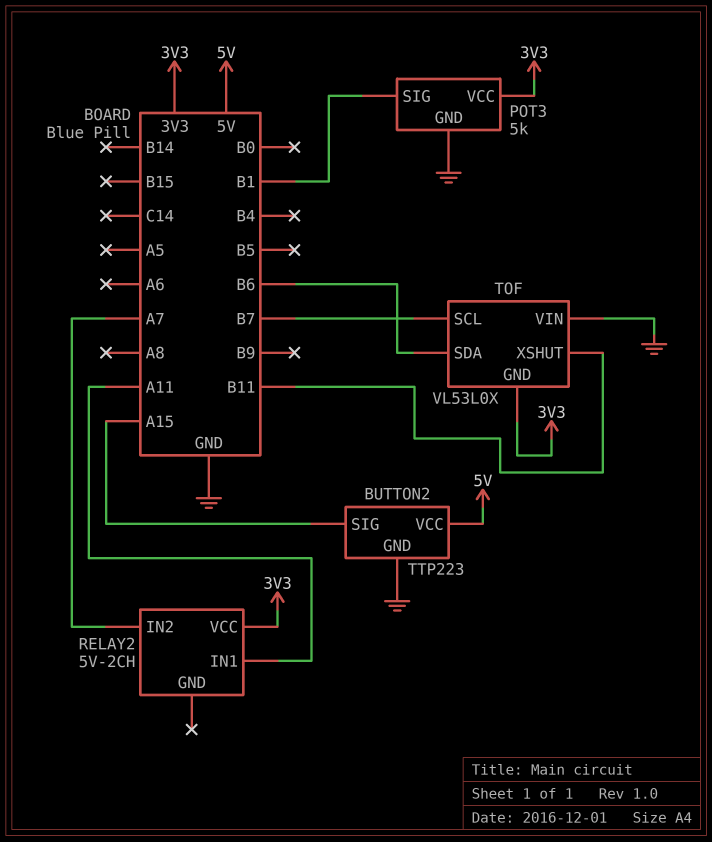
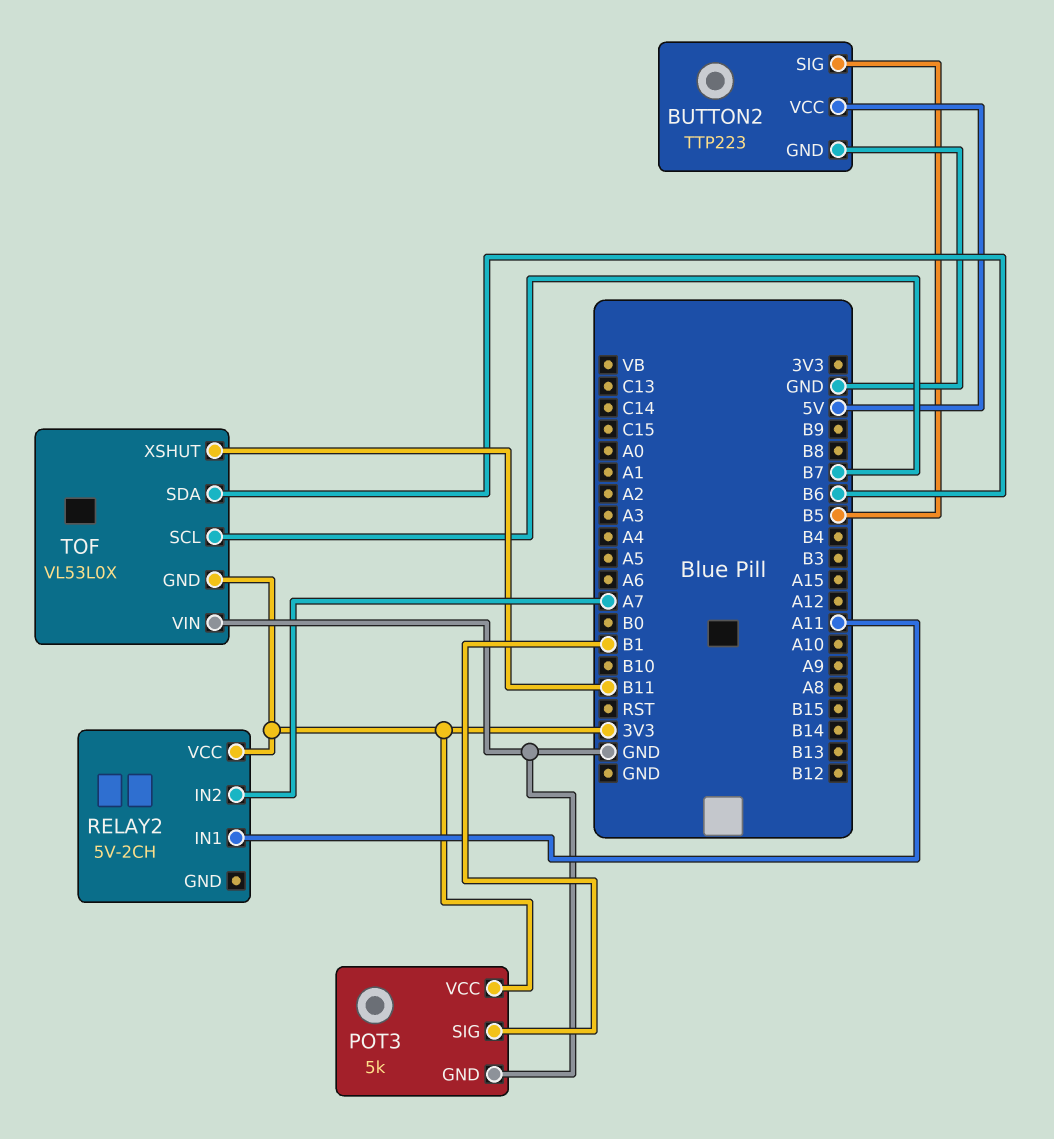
BUTTON2 pin SIG: A15 -> B5

